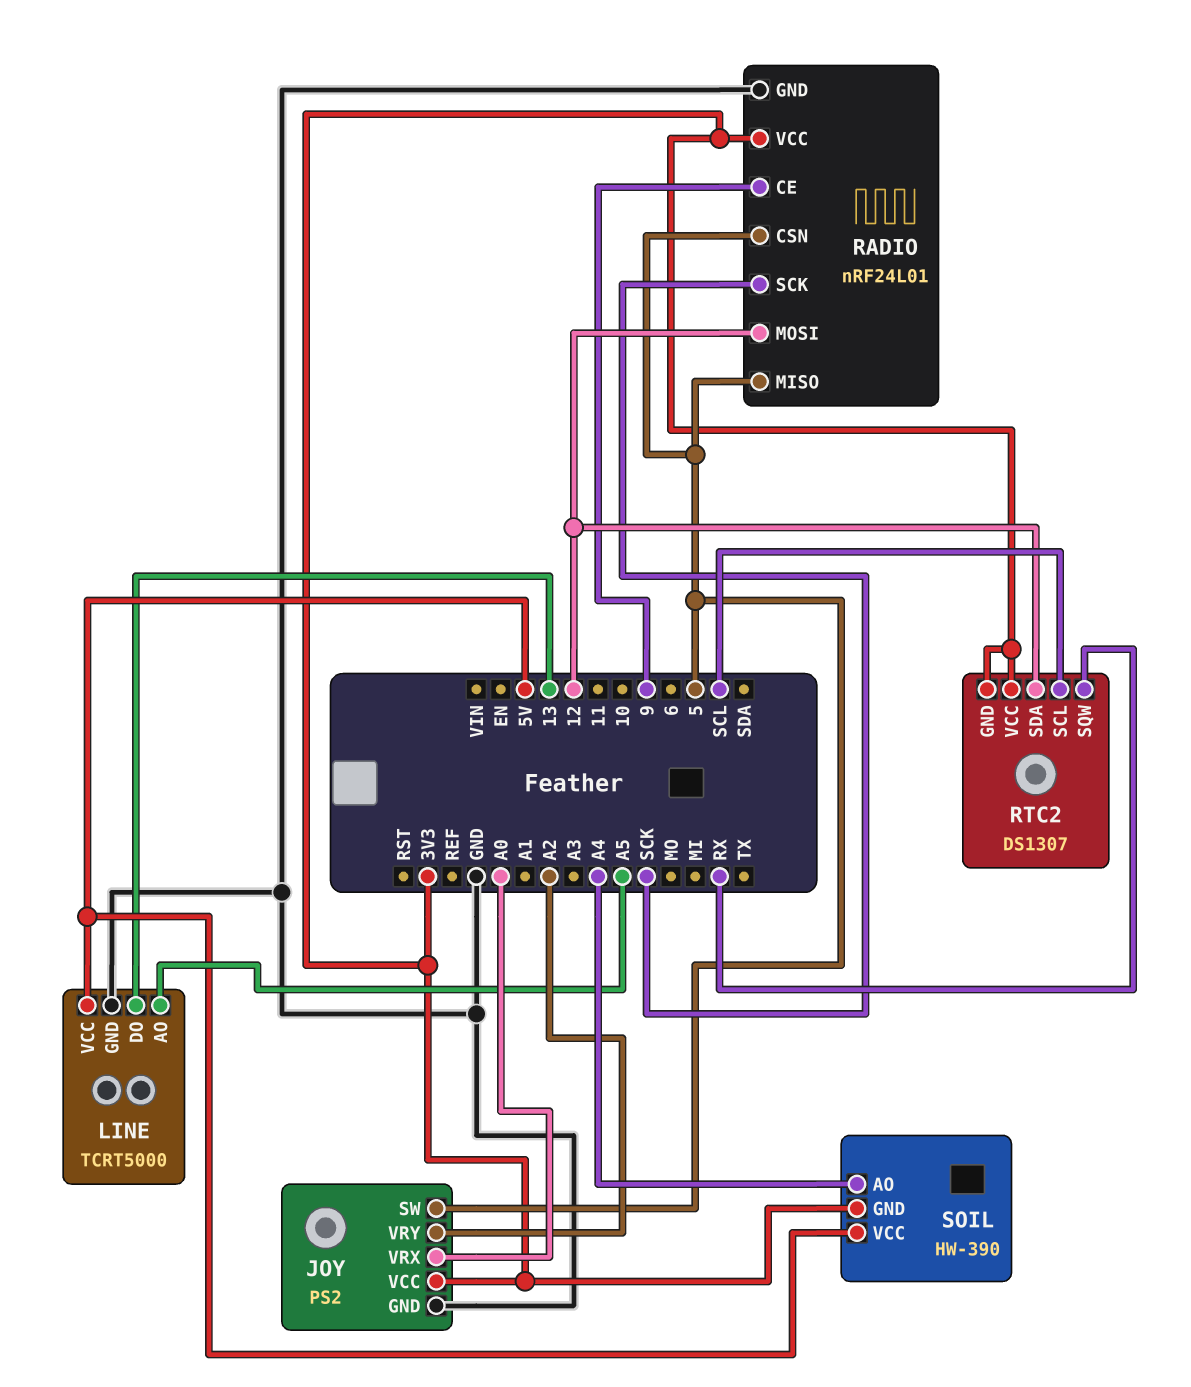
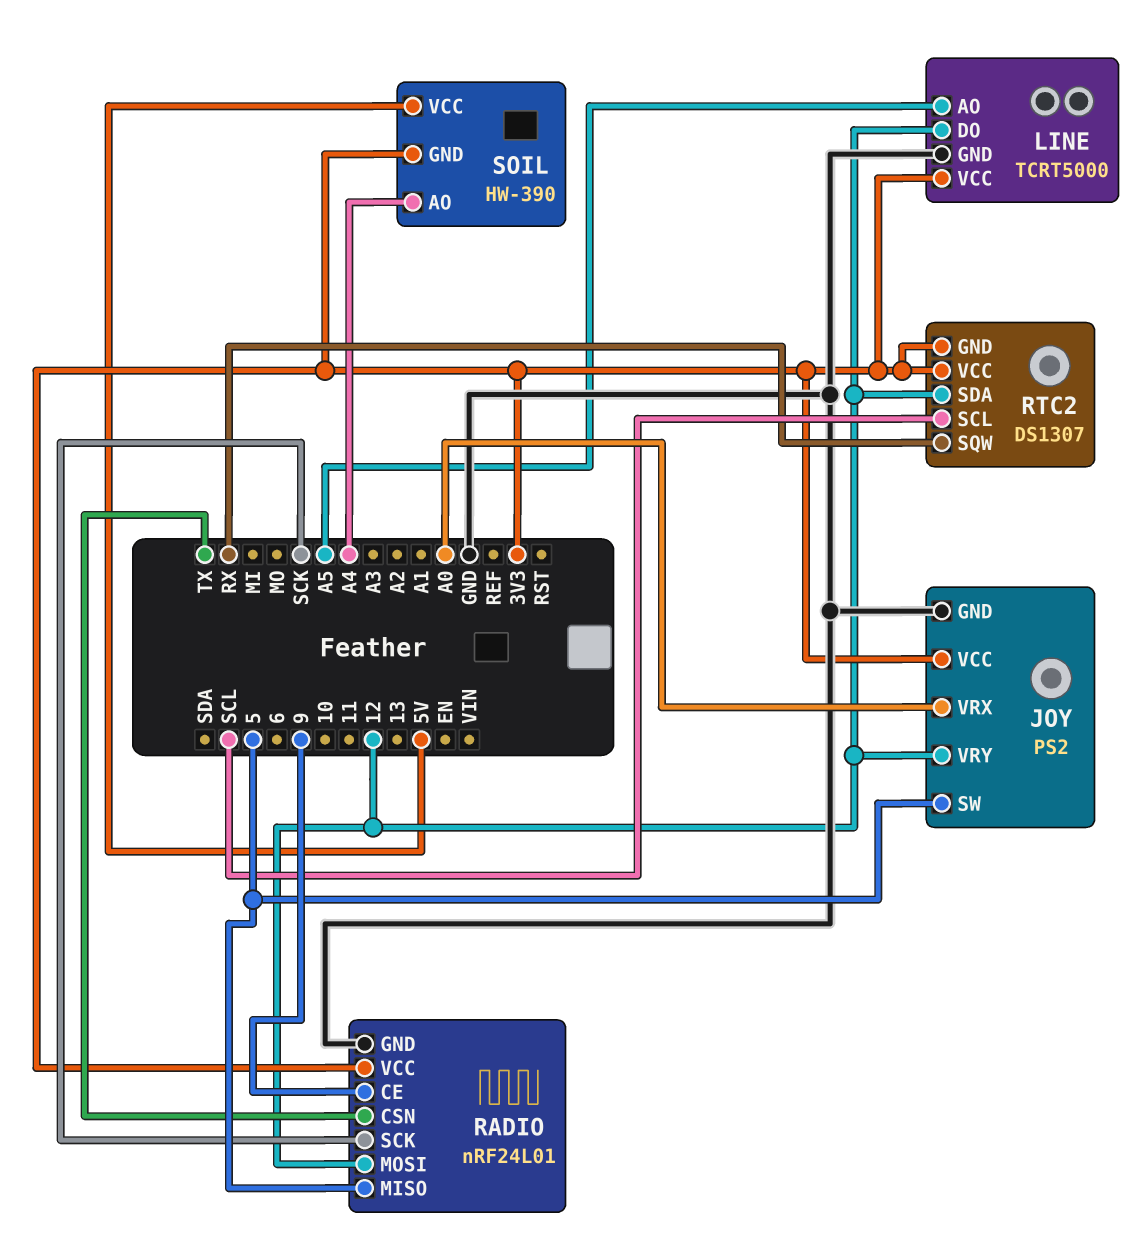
JOY pin VRY: A2 -> 12
LINE pin DO: 13 -> 12
LINE pin VCC: 5V -> 3V3
RADIO pin CSN: 5 -> TX

